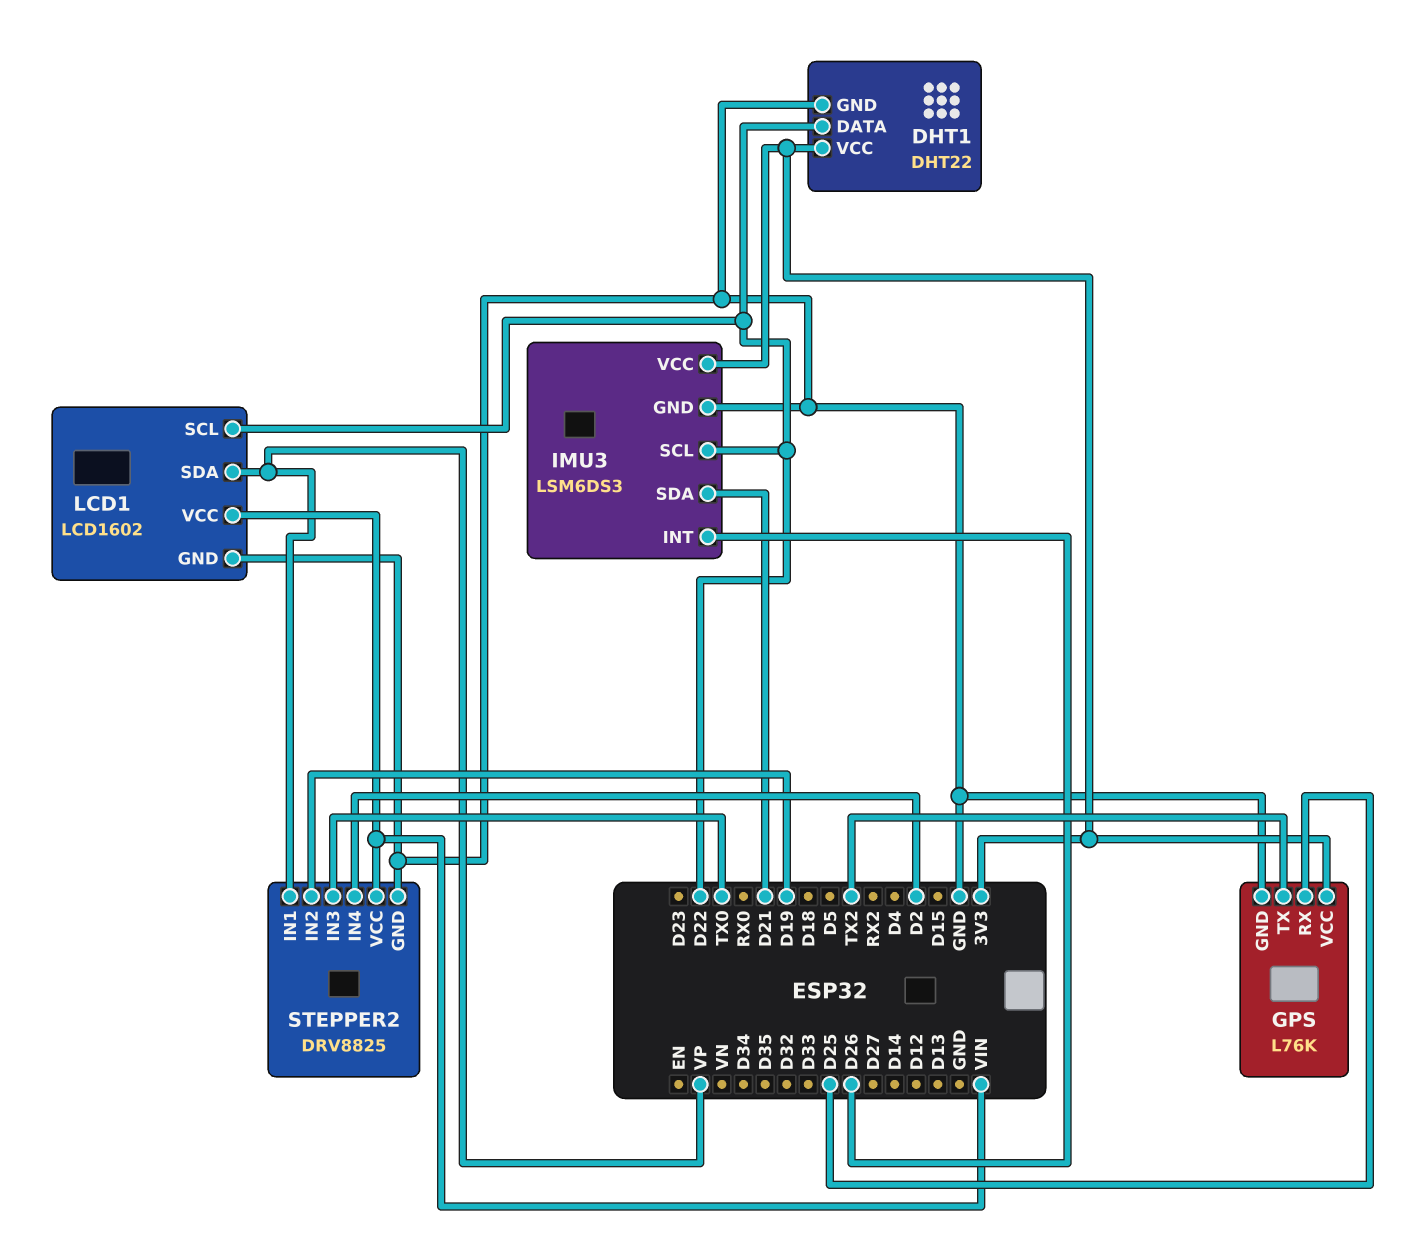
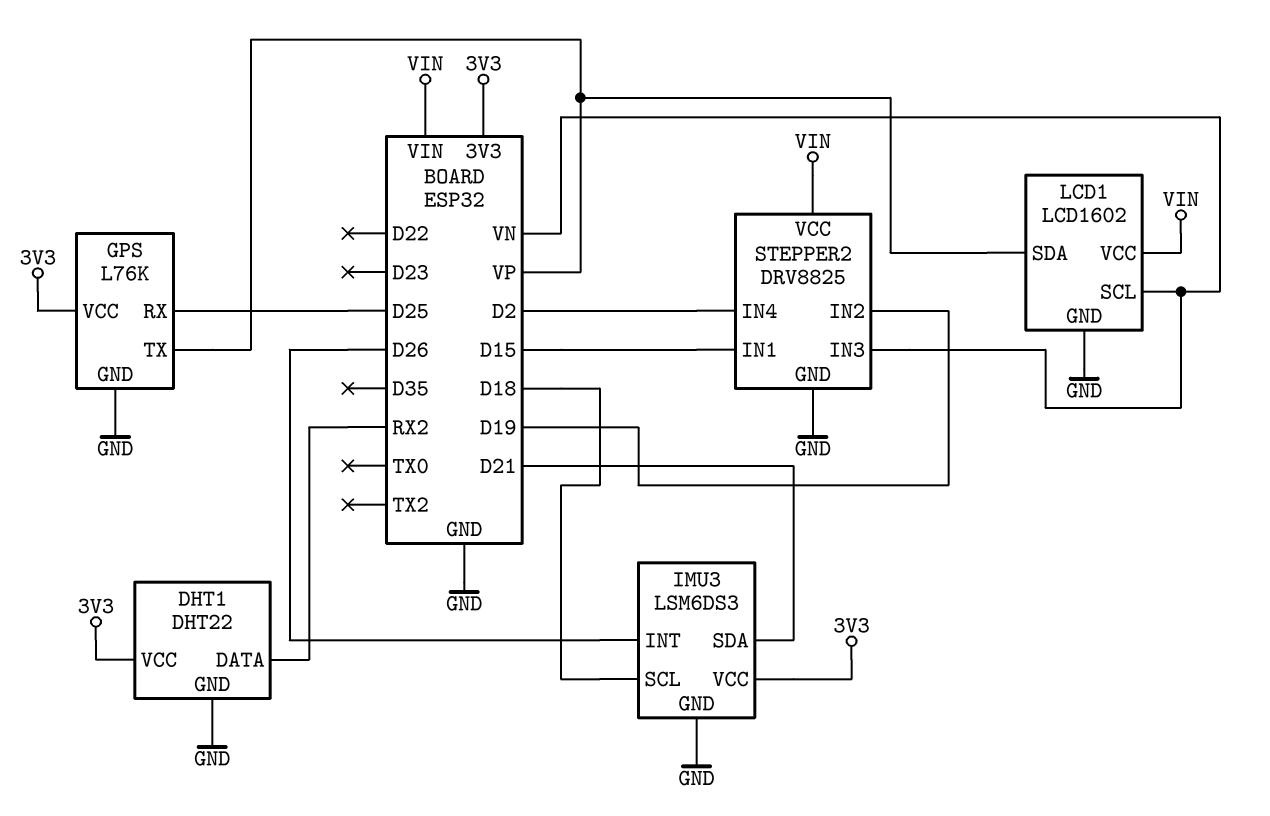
DHT1 pin DATA: D22 -> RX2
GPS pin TX: TX2 -> VP
IMU3 pin SCL: D22 -> D18
LCD1 pin SCL: D22 -> VN
STEPPER2 pin IN1: VP -> D15
STEPPER2 pin IN3: TX0 -> VN

